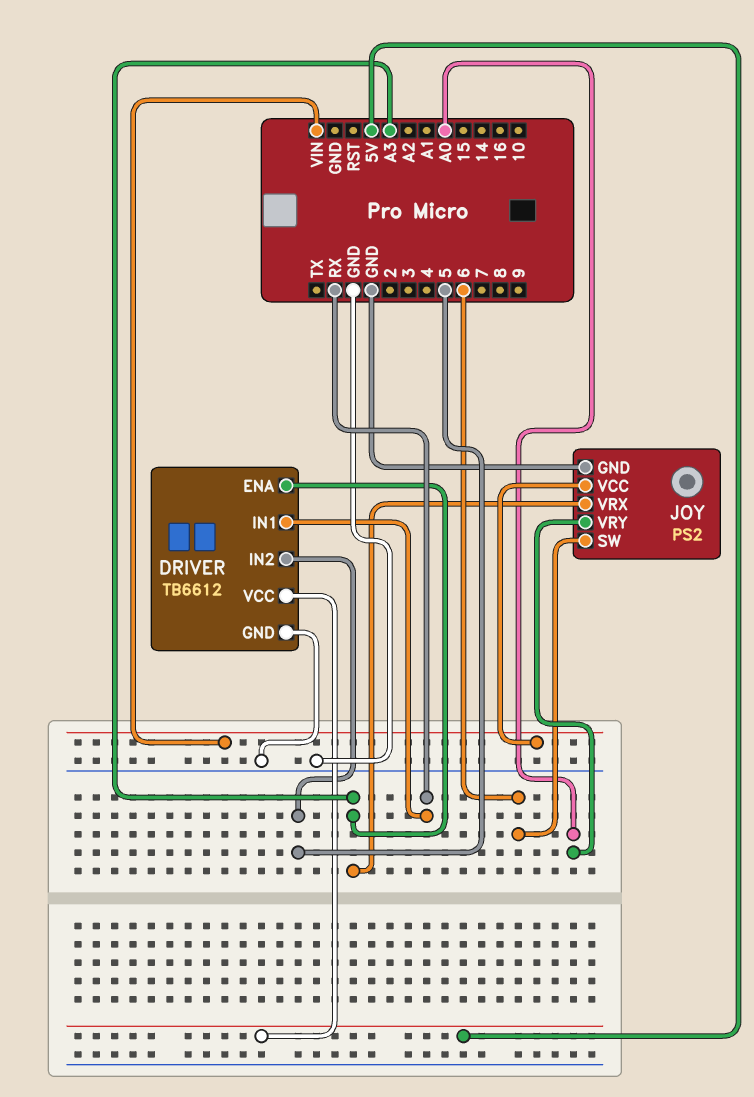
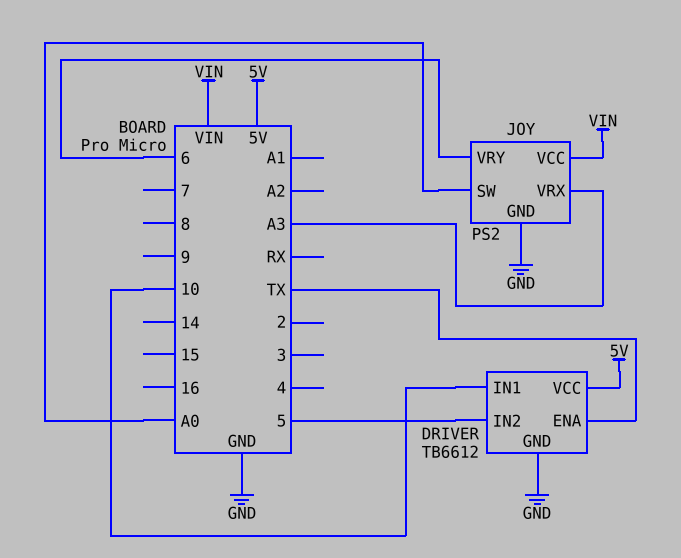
DRIVER pin ENA: A3 -> TX
DRIVER pin IN1: RX -> 10
JOY pin SW: 6 -> A0
JOY pin VRY: A0 -> 6

